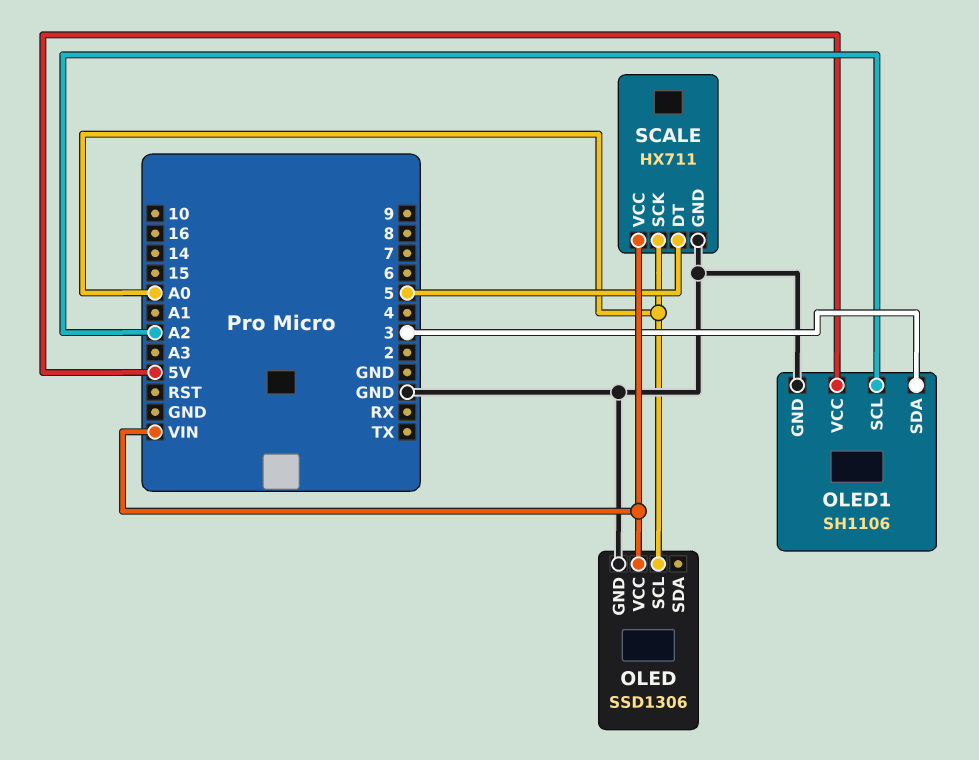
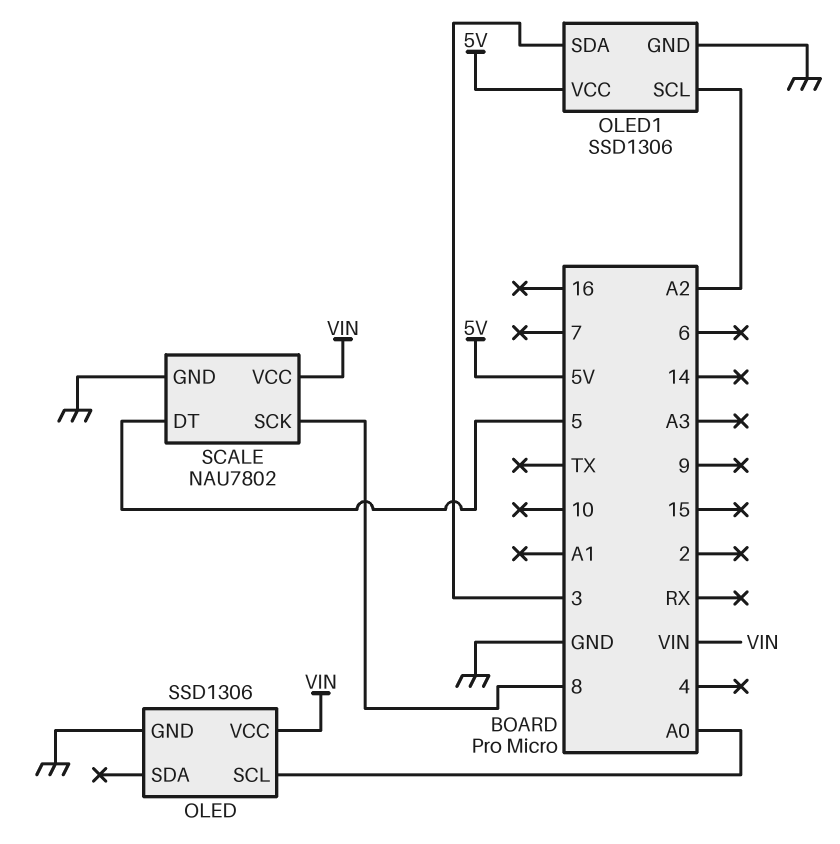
OLED1: SH1106 -> SSD1306
SCALE: HX711 -> NAU7802
SCALE pin SCK: A0 -> 8

